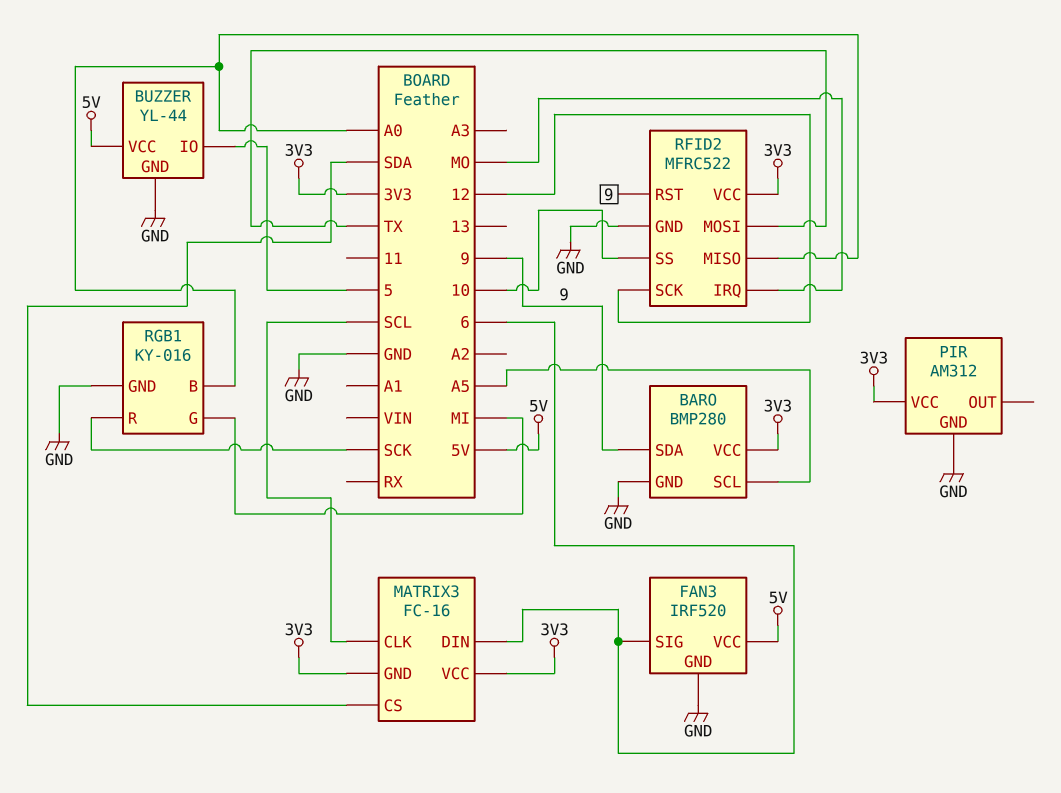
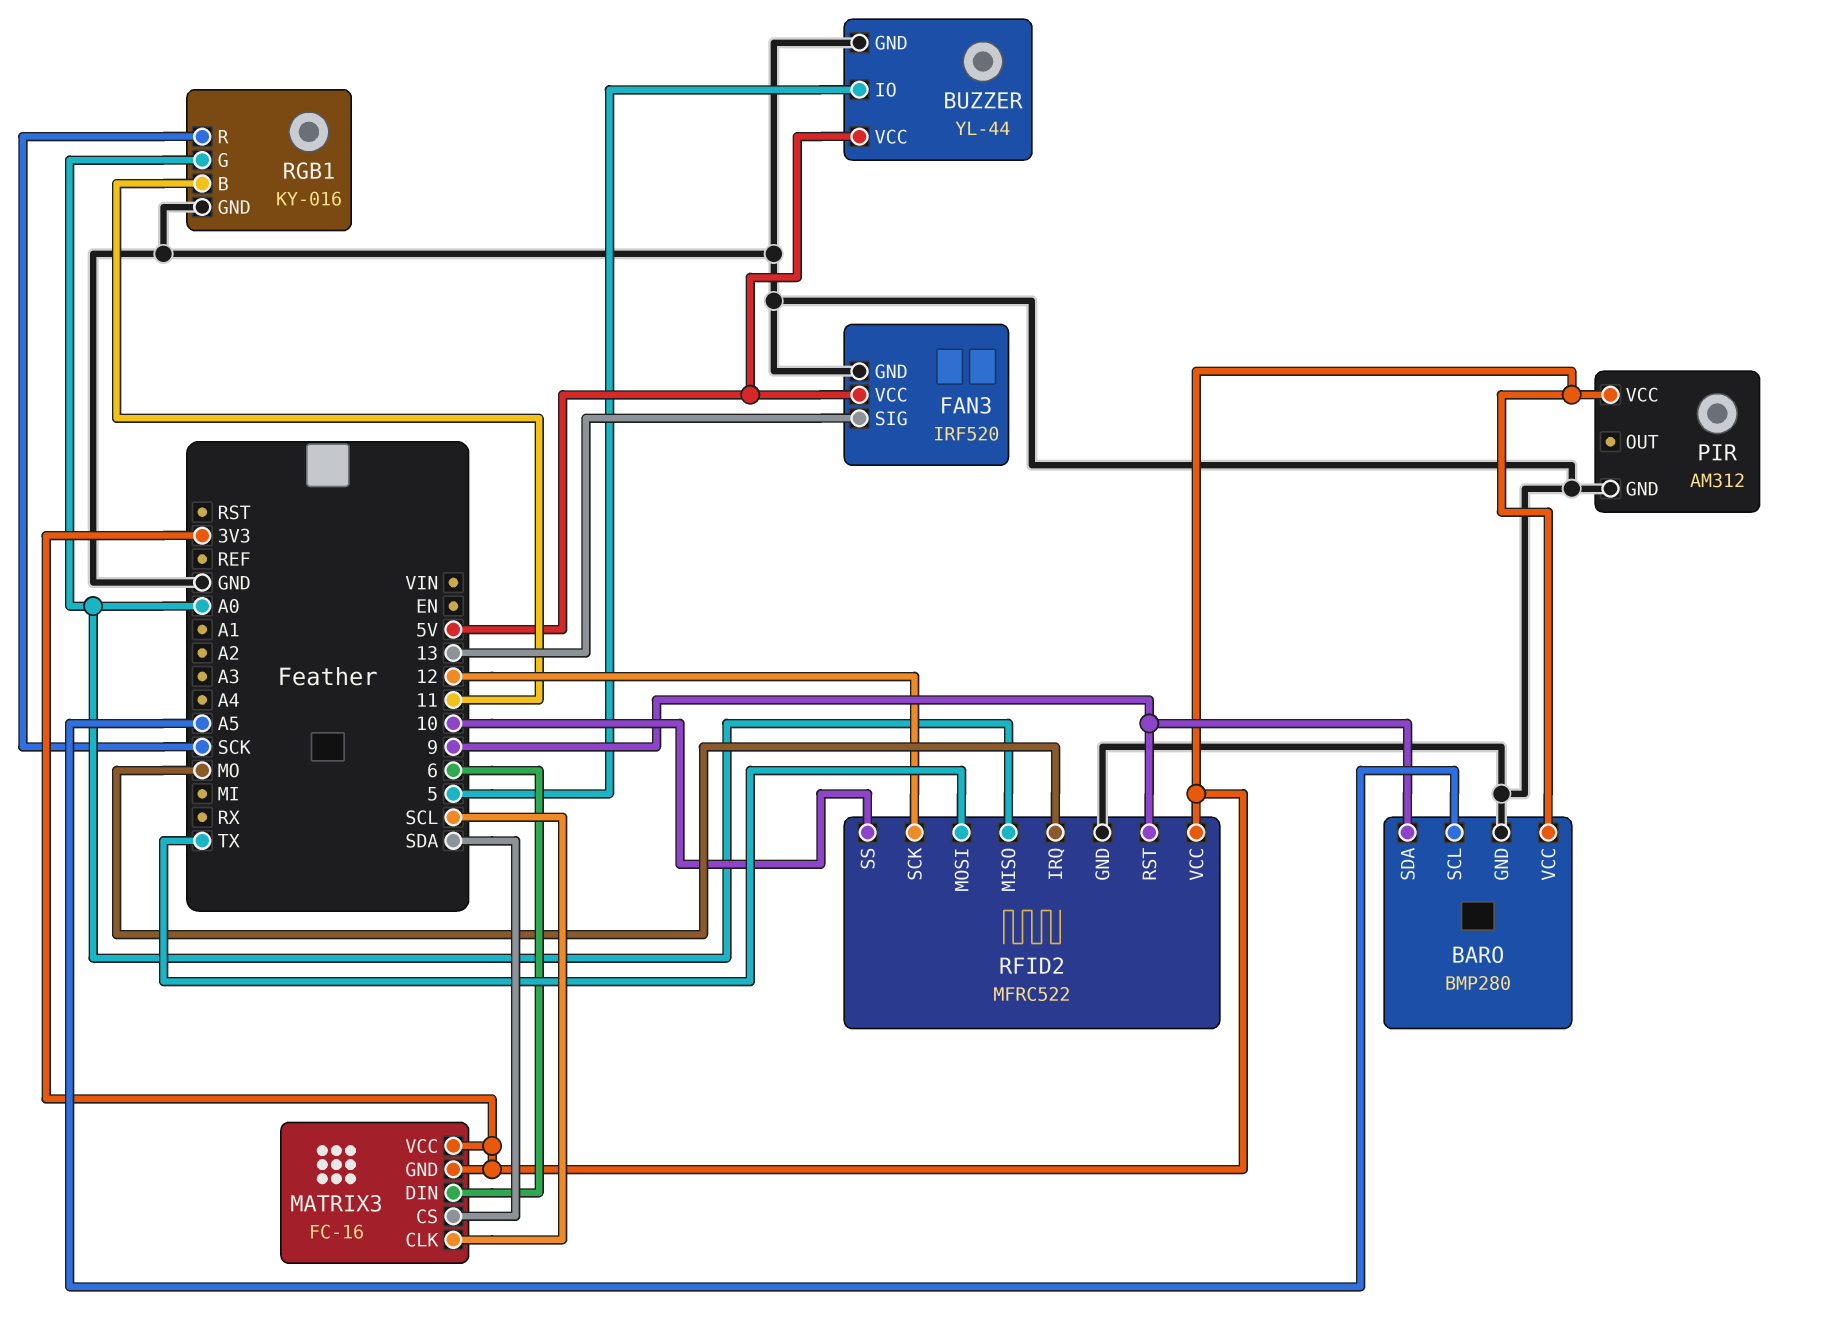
FAN3 pin SIG: 6 -> 13
RGB1 pin B: A0 -> 11
RGB1 pin G: MI -> A0

